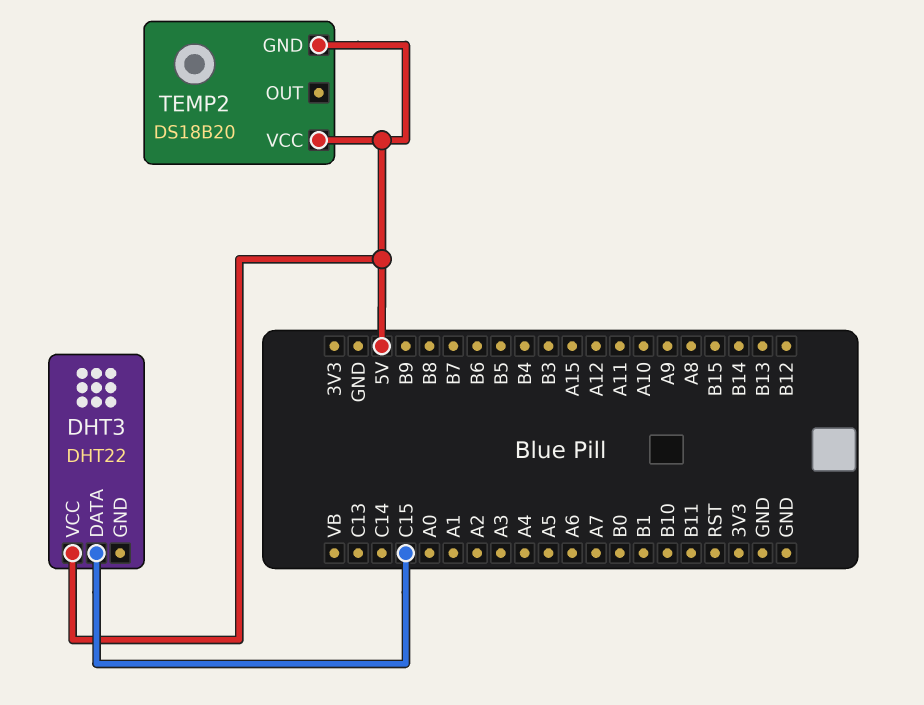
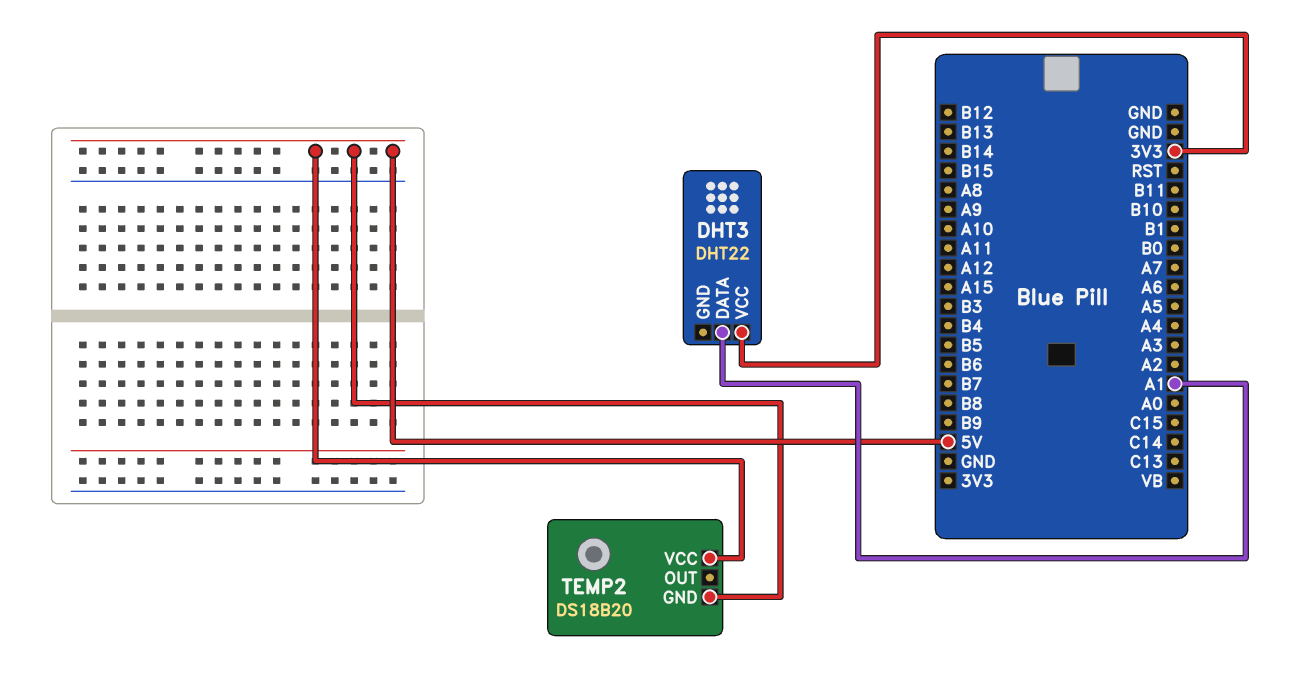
DHT3 pin DATA: C15 -> A1
DHT3 pin VCC: 5V -> 3V3

